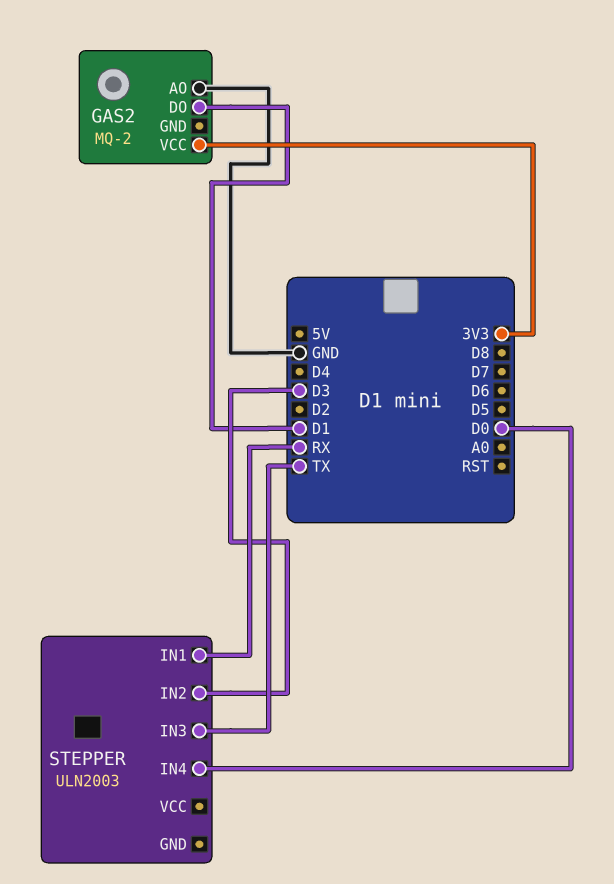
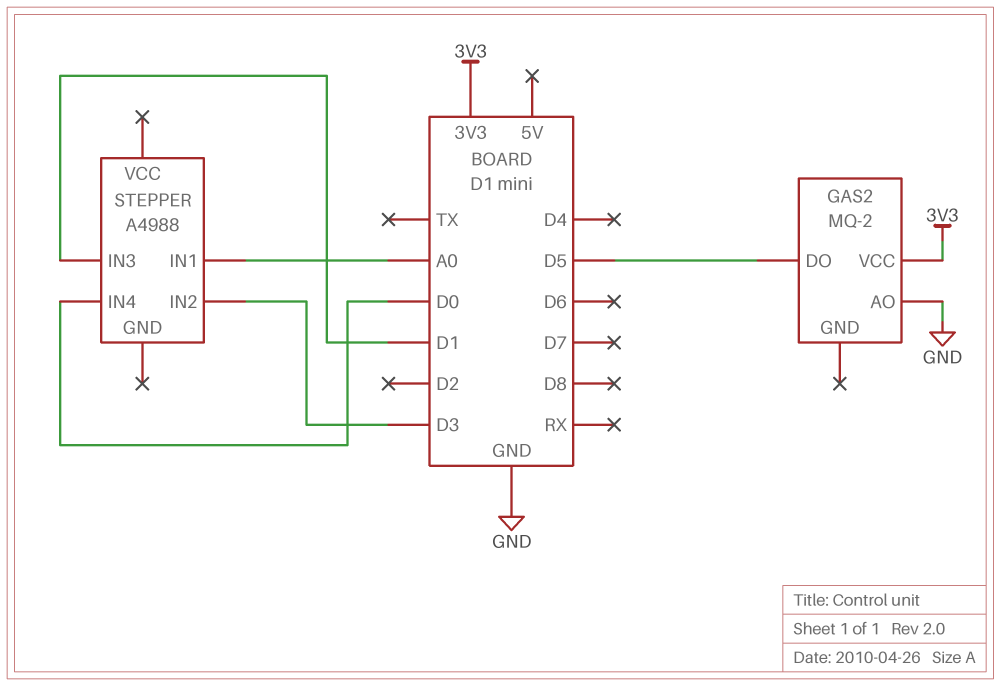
GAS2 pin DO: D1 -> D5
STEPPER: ULN2003 -> A4988
STEPPER pin IN1: RX -> A0
STEPPER pin IN3: TX -> D1

